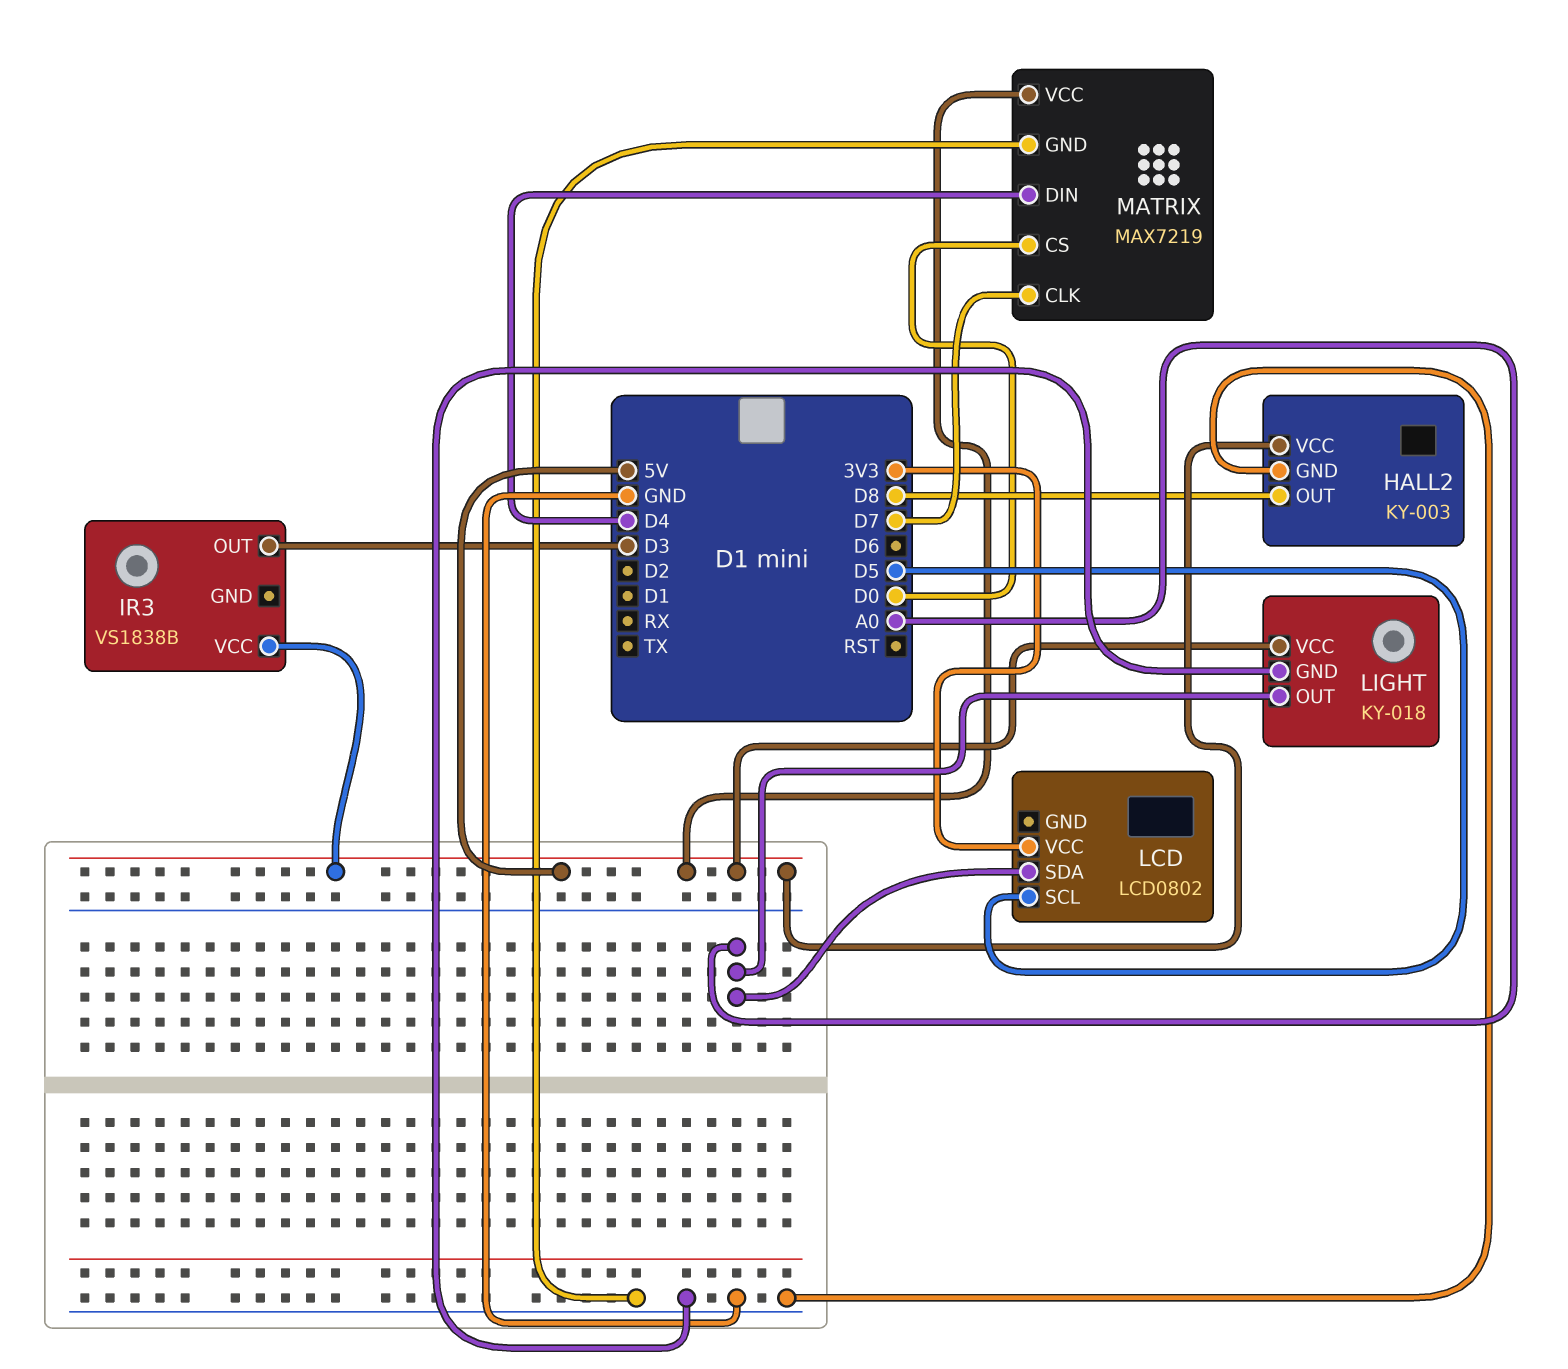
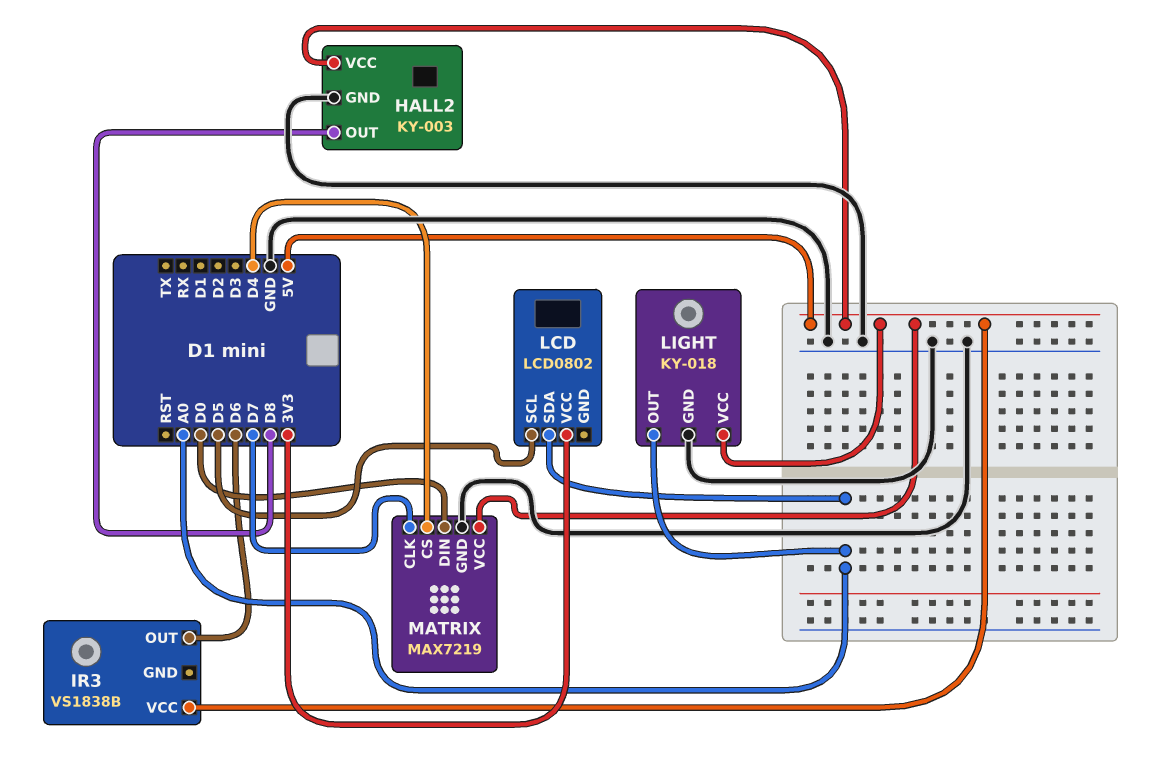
IR3 pin OUT: D3 -> D6
MATRIX pin CS: D0 -> D4
MATRIX pin DIN: D4 -> D0

